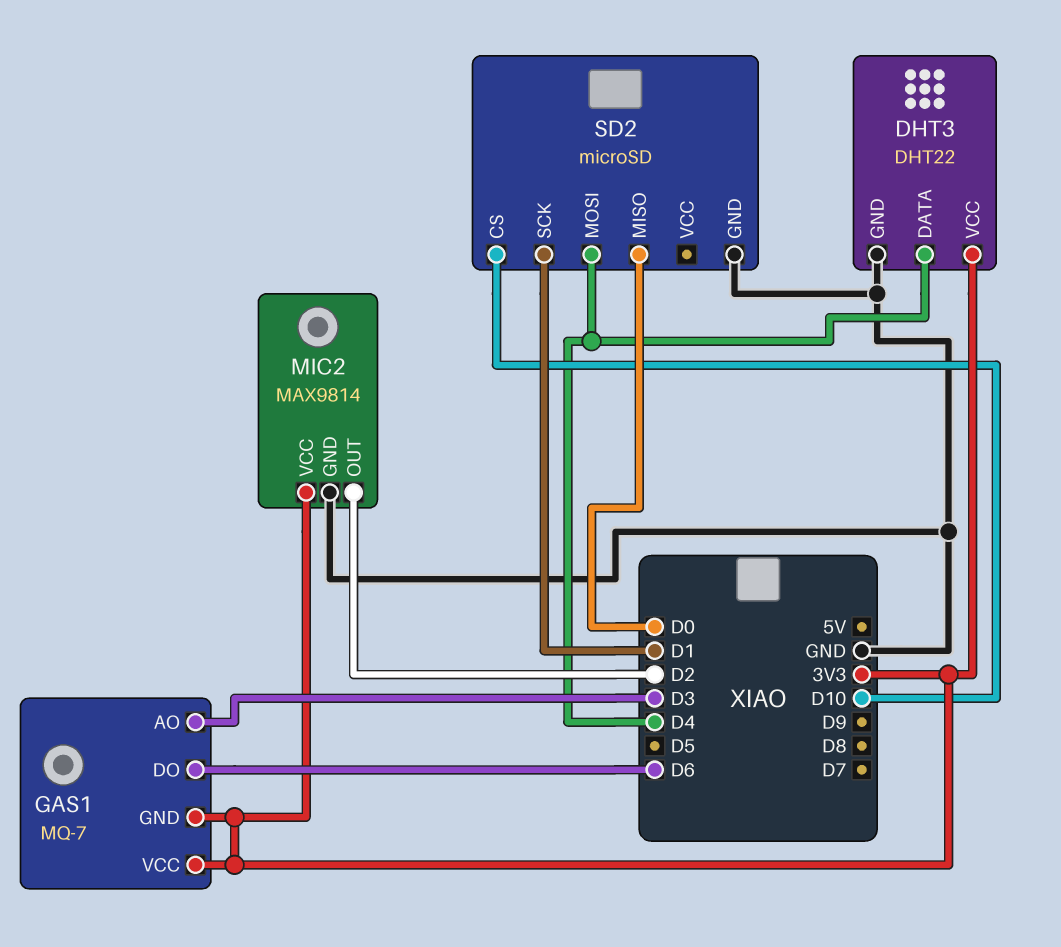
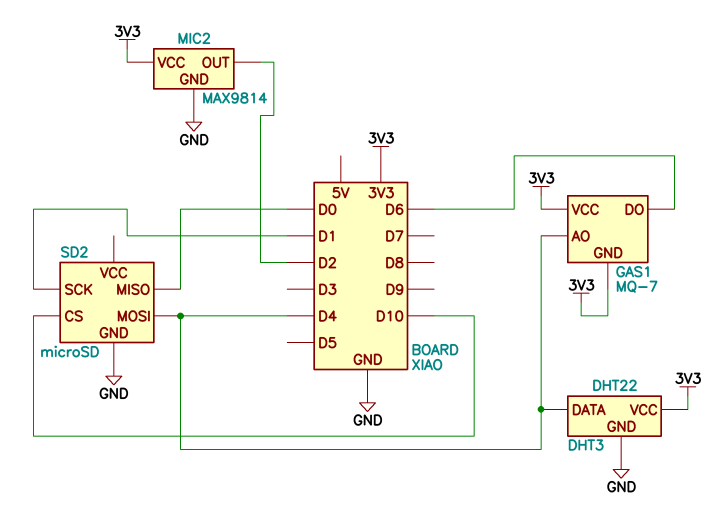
GAS1 pin AO: D3 -> D4

